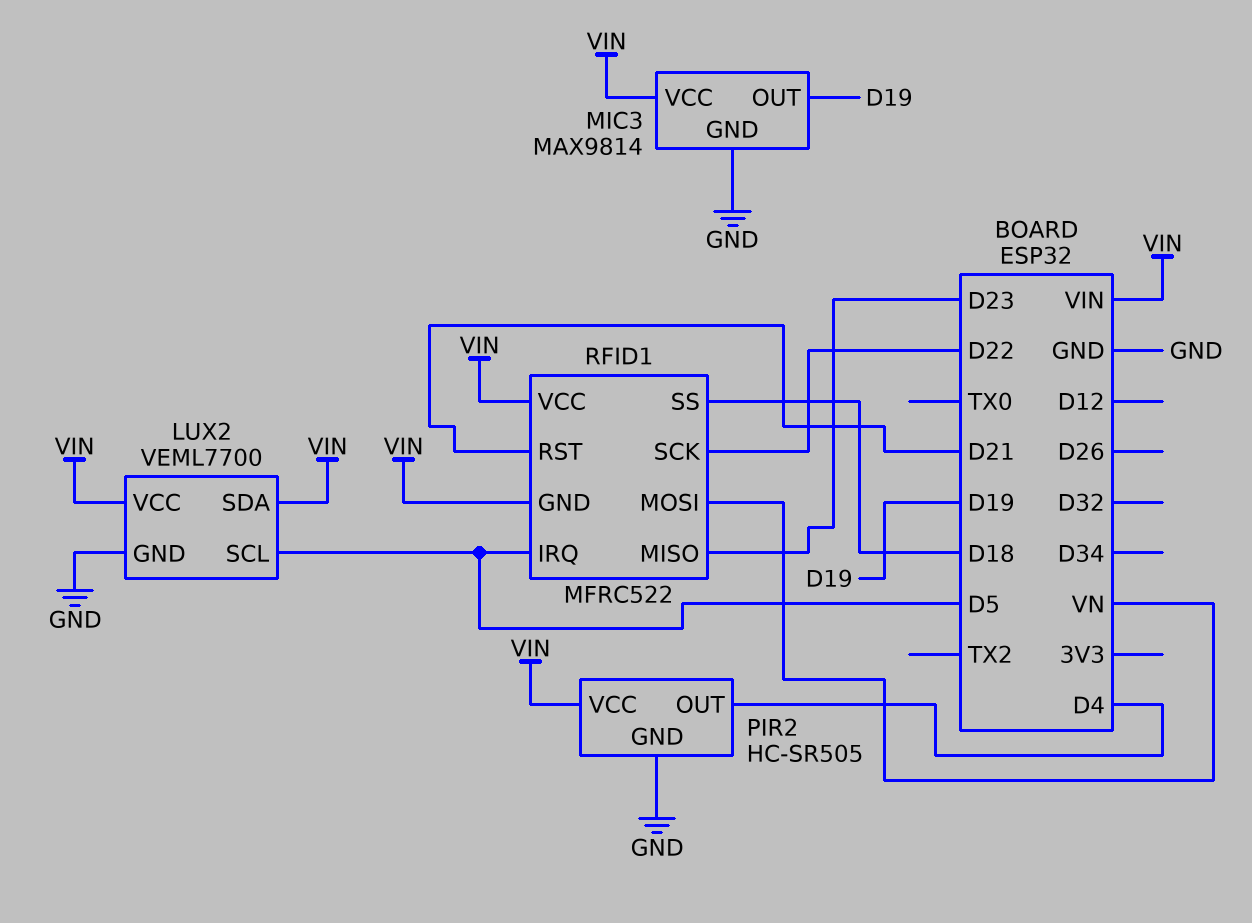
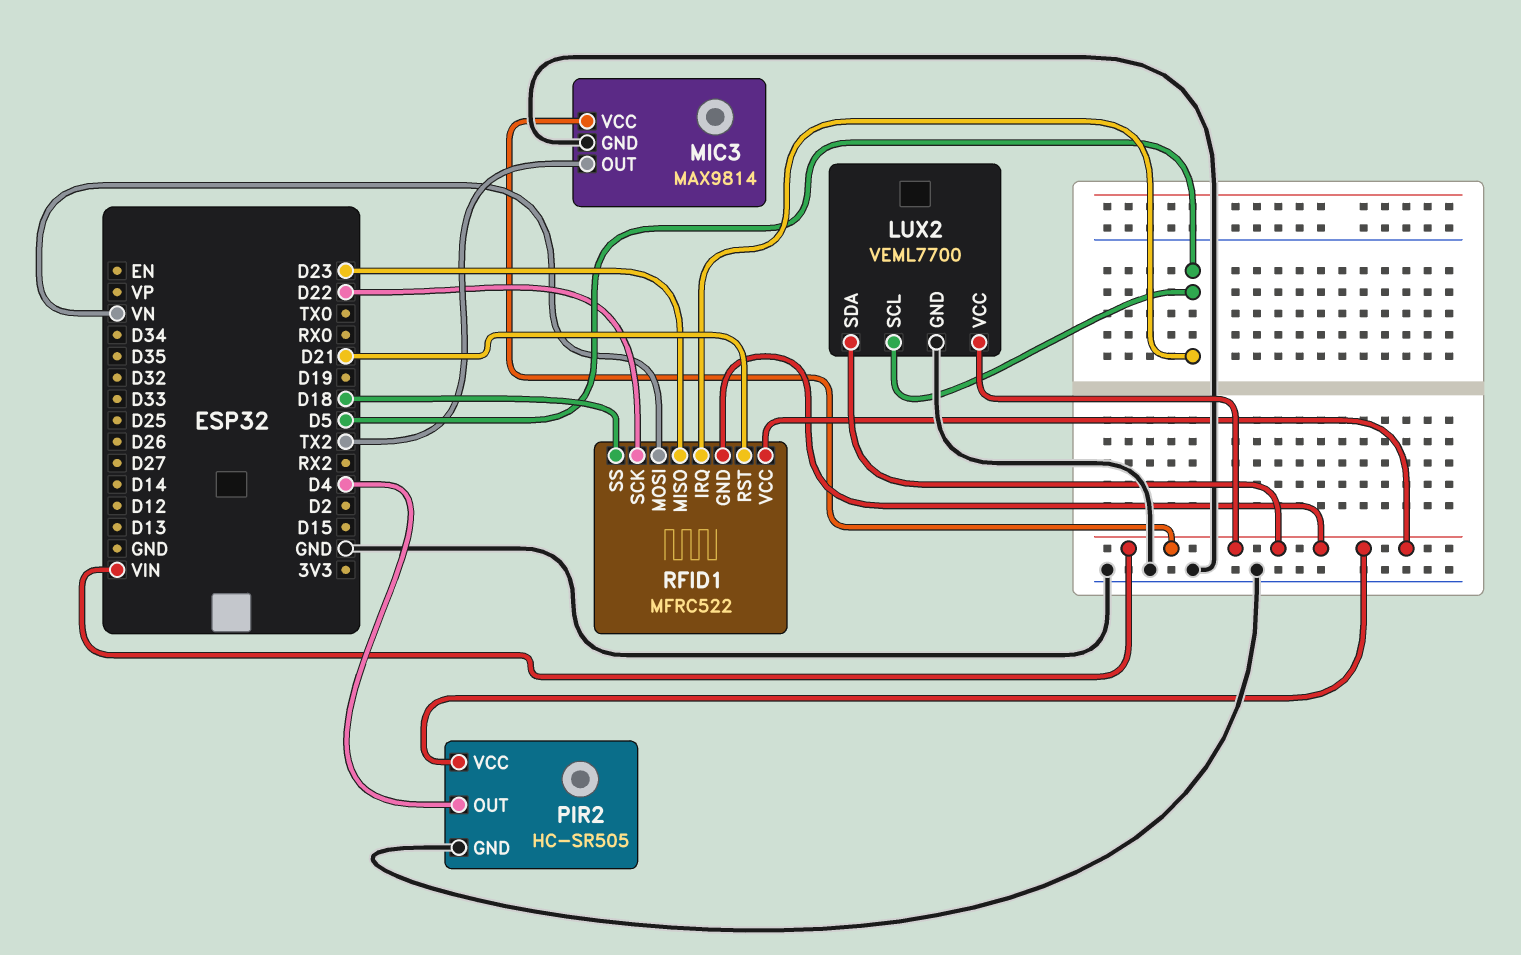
MIC3 pin OUT: D19 -> TX2

